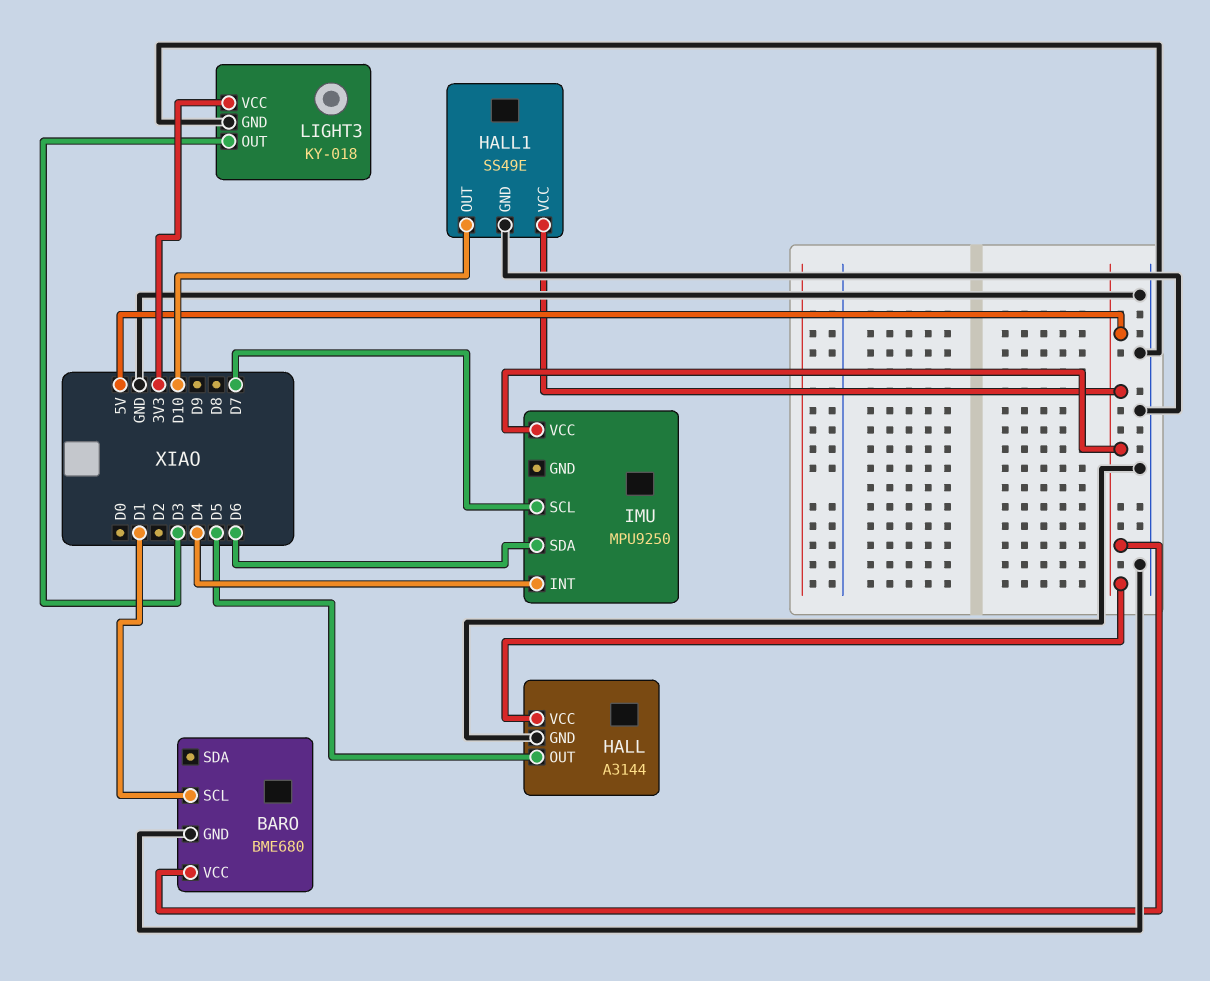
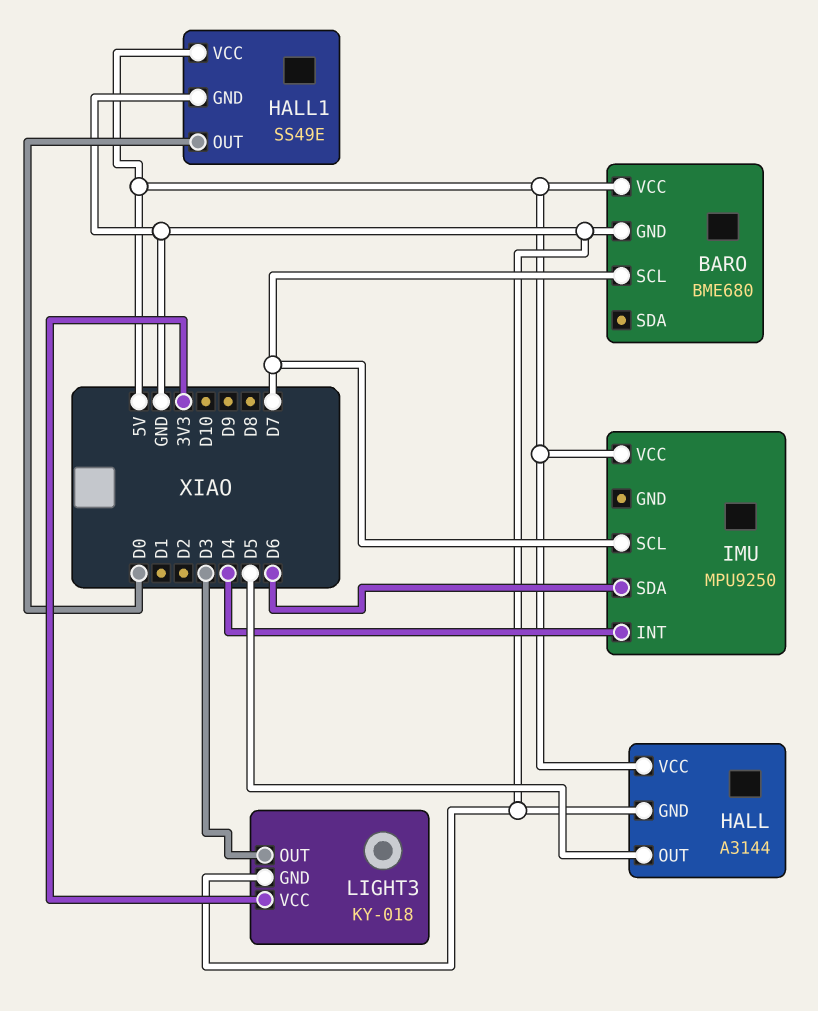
BARO pin SCL: D1 -> D7
HALL1 pin OUT: D10 -> D0

